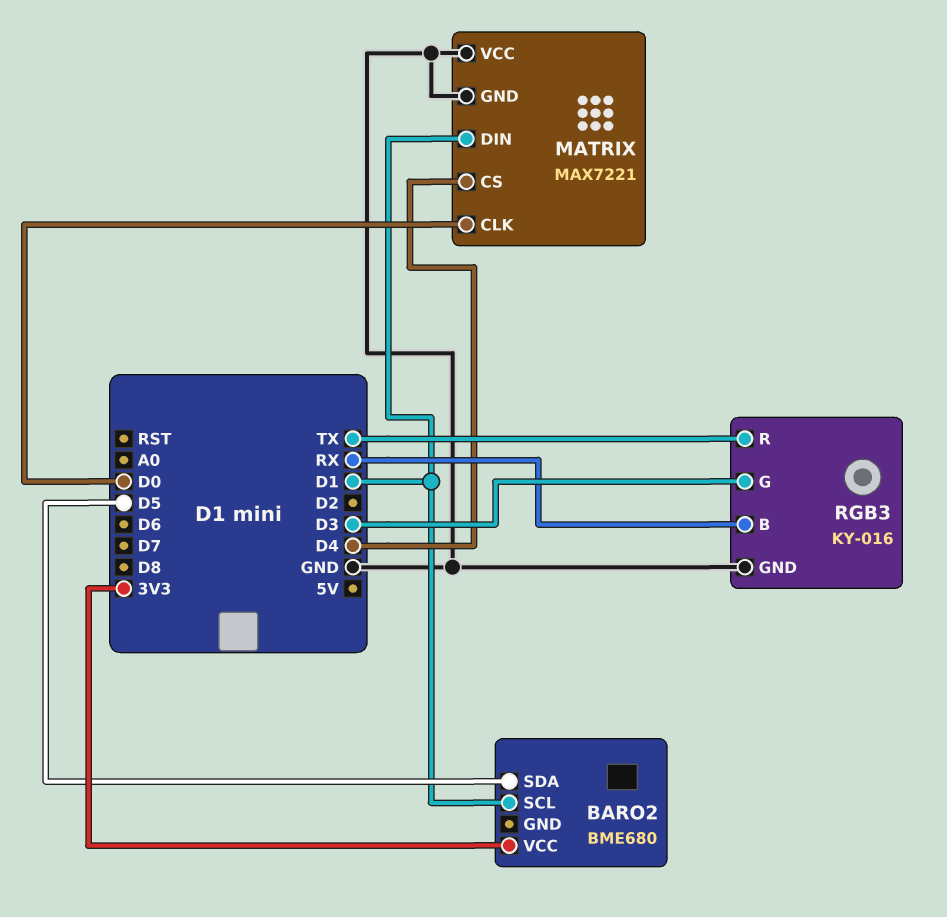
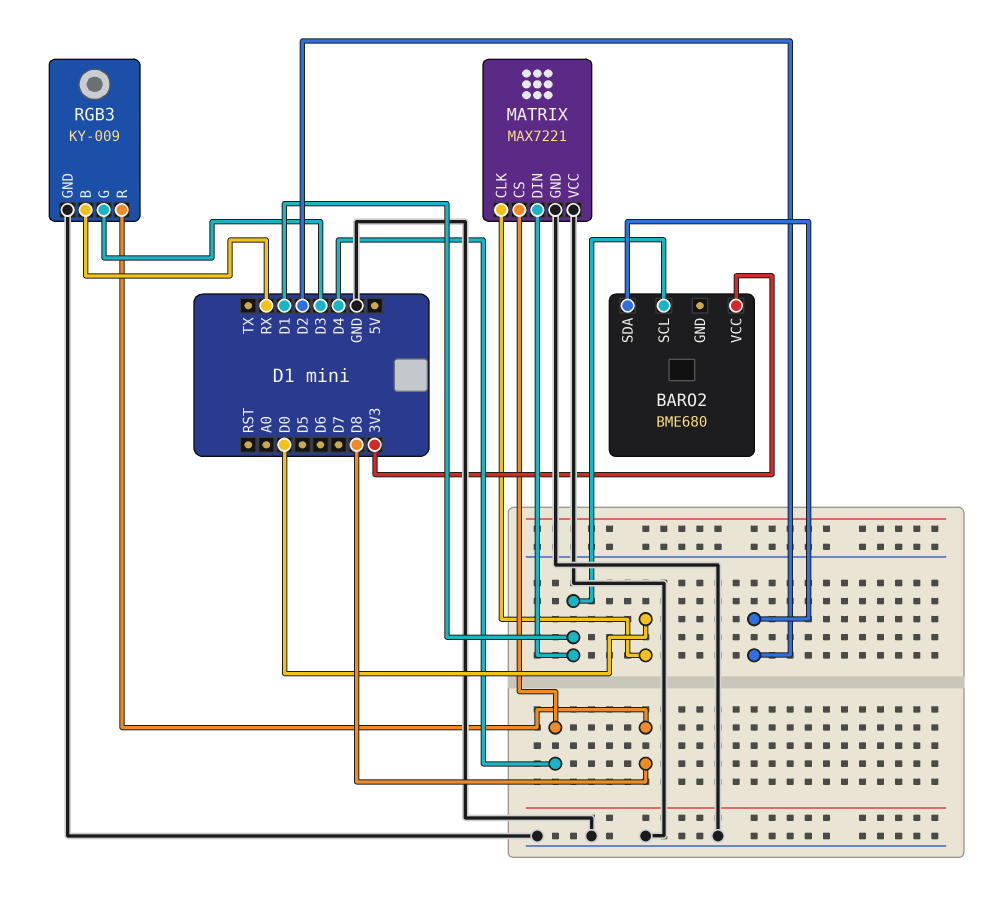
BARO2 pin SDA: D5 -> D2
RGB3: KY-016 -> KY-009
RGB3 pin R: TX -> D8

